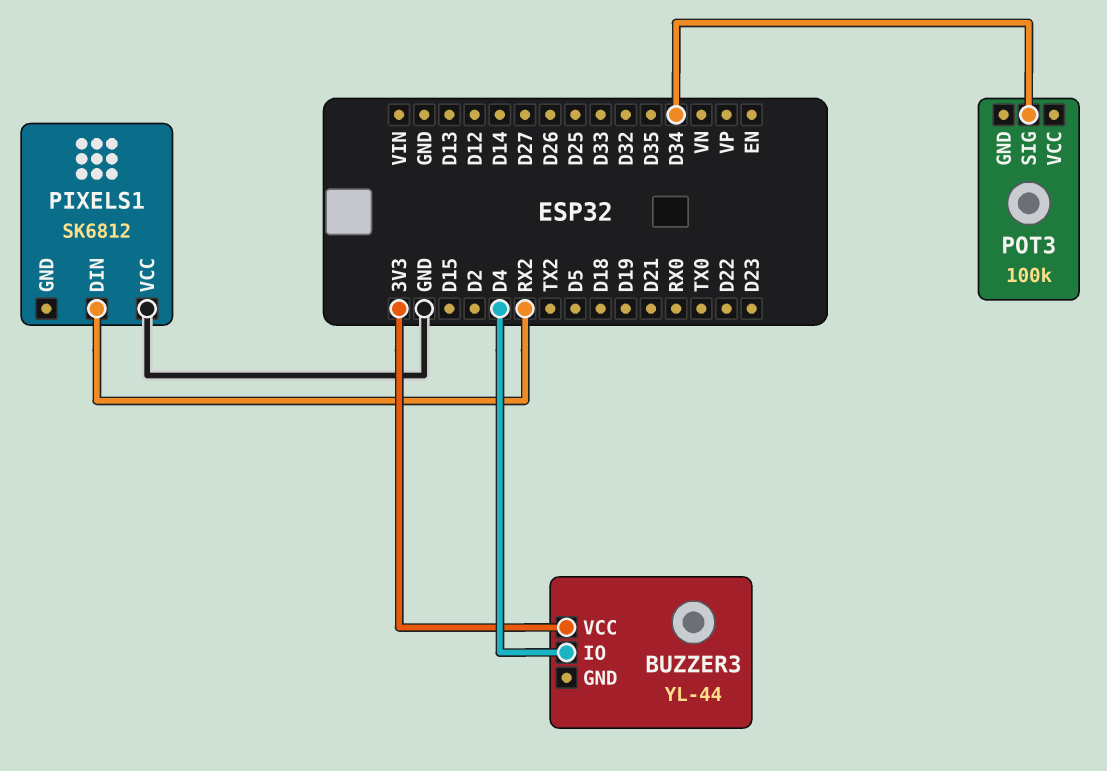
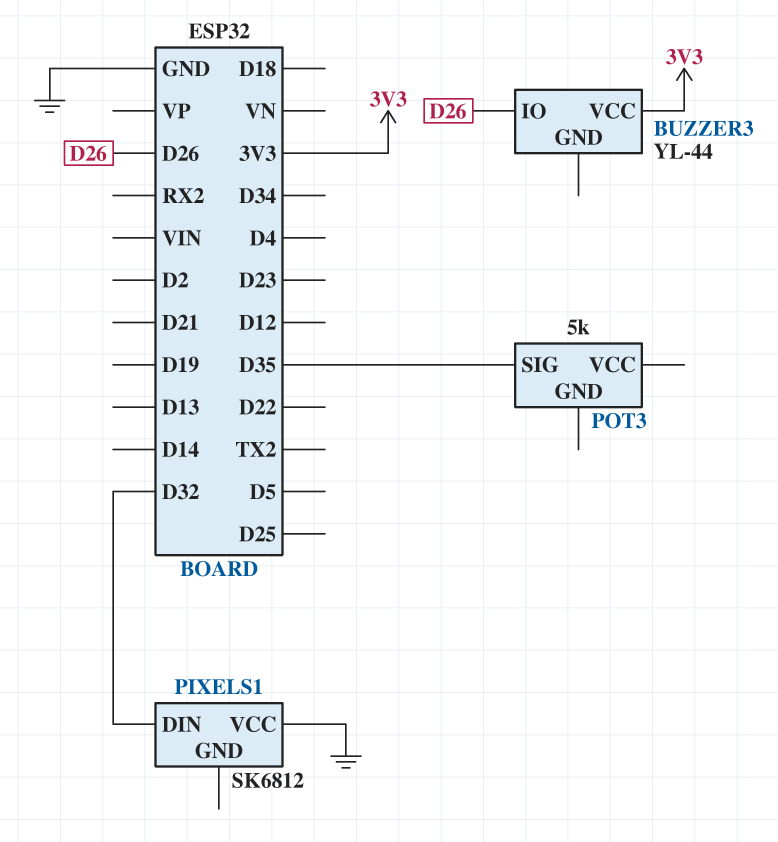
BUZZER3 pin IO: D4 -> D26
PIXELS1 pin DIN: RX2 -> D32
POT3: 100k -> 5k
POT3 pin SIG: D34 -> D35

